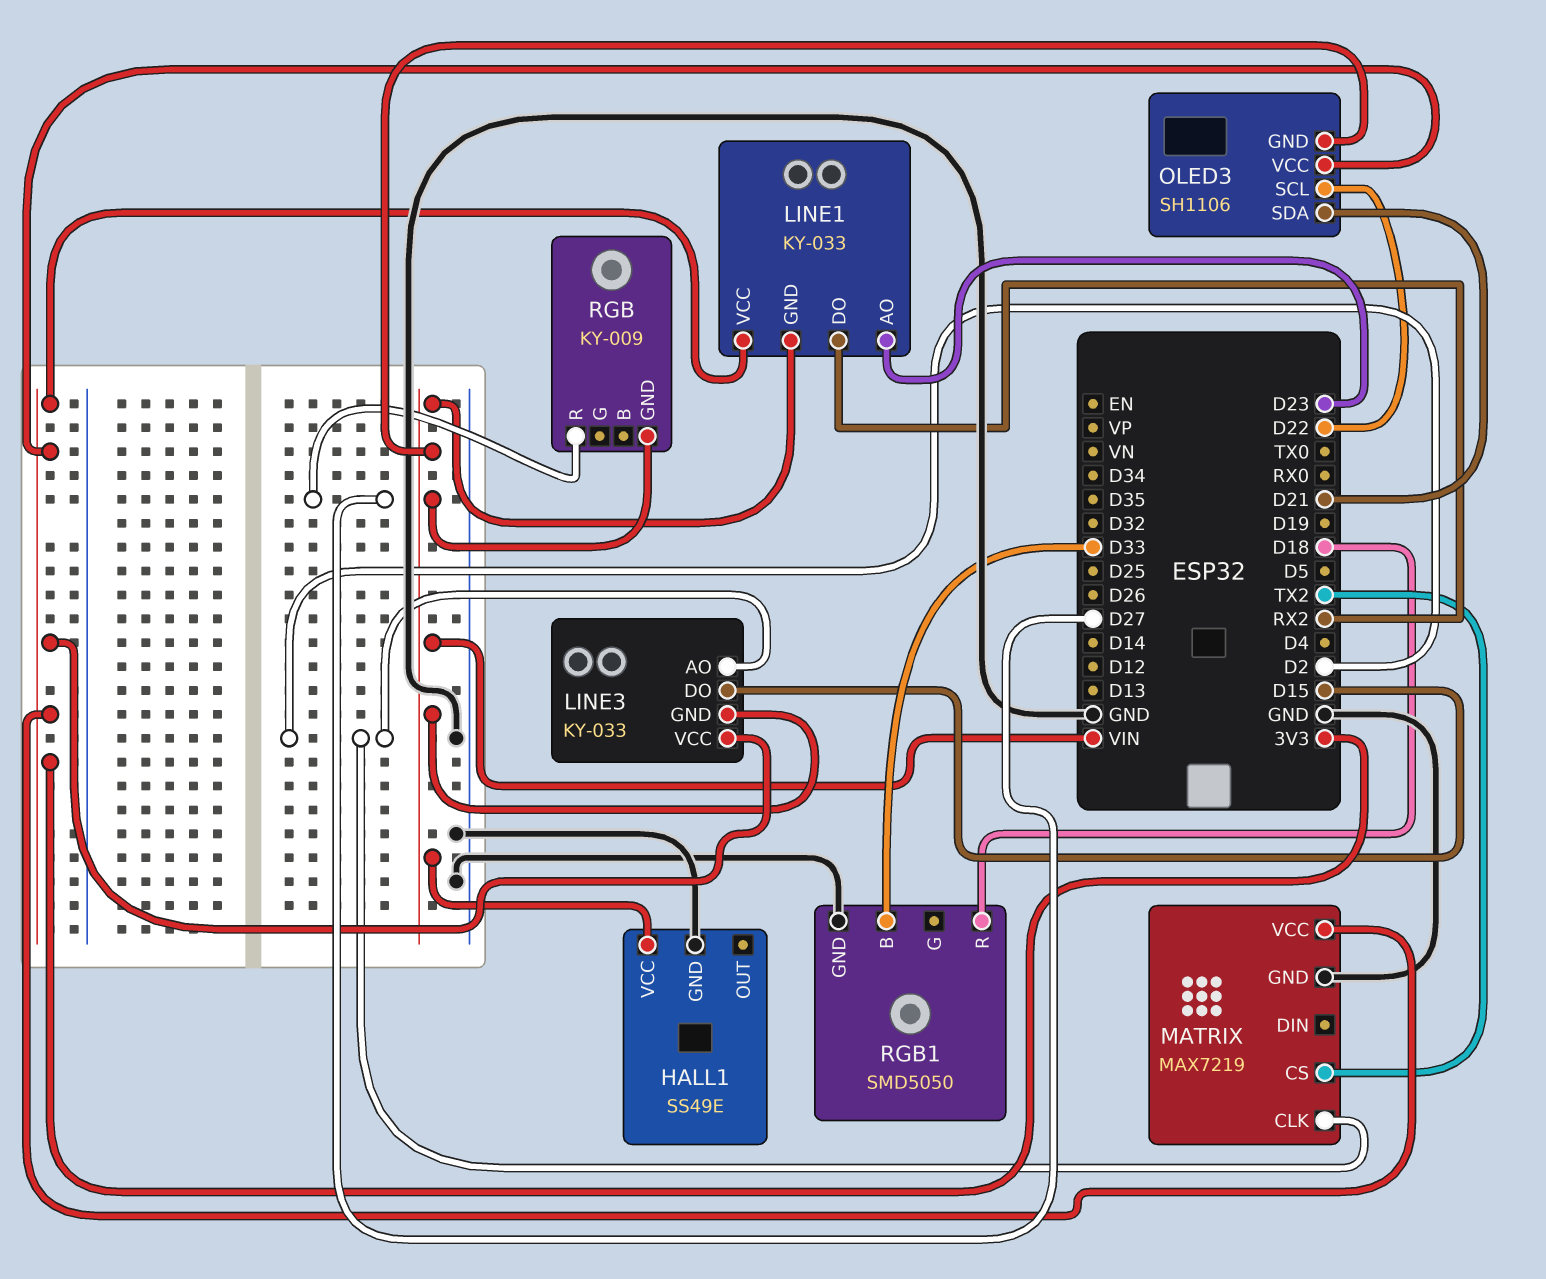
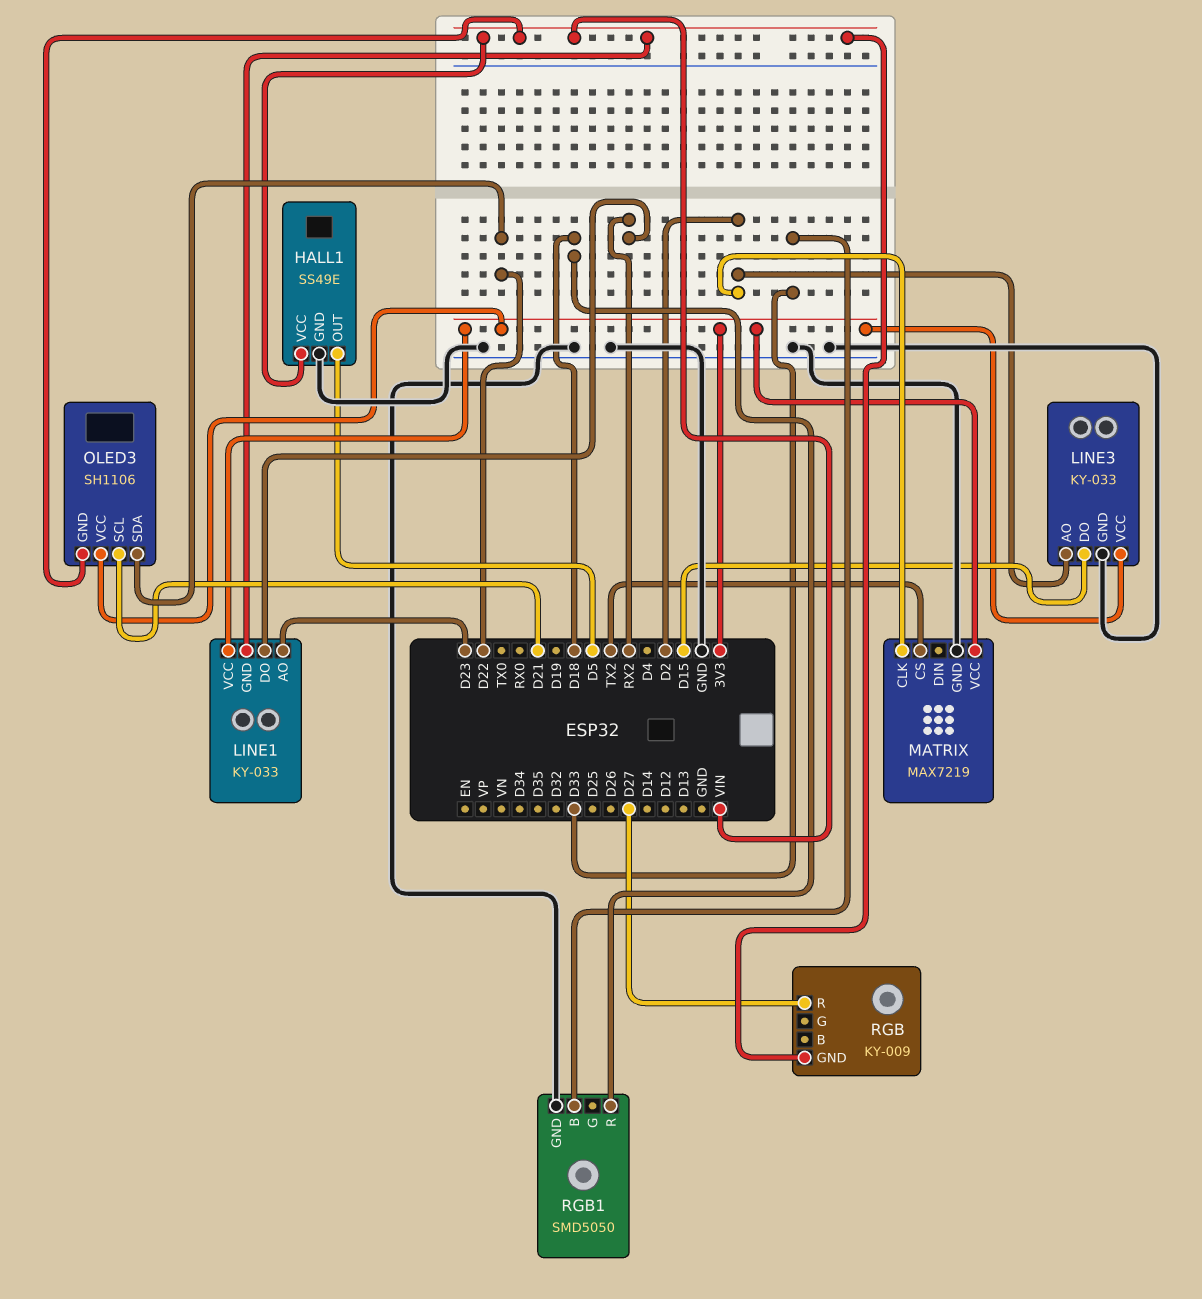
HALL1 pin OUT: none -> D5
LINE3 pin GND: VIN -> GND
OLED3 pin SCL: D22 -> D21
OLED3 pin SDA: D21 -> D22

